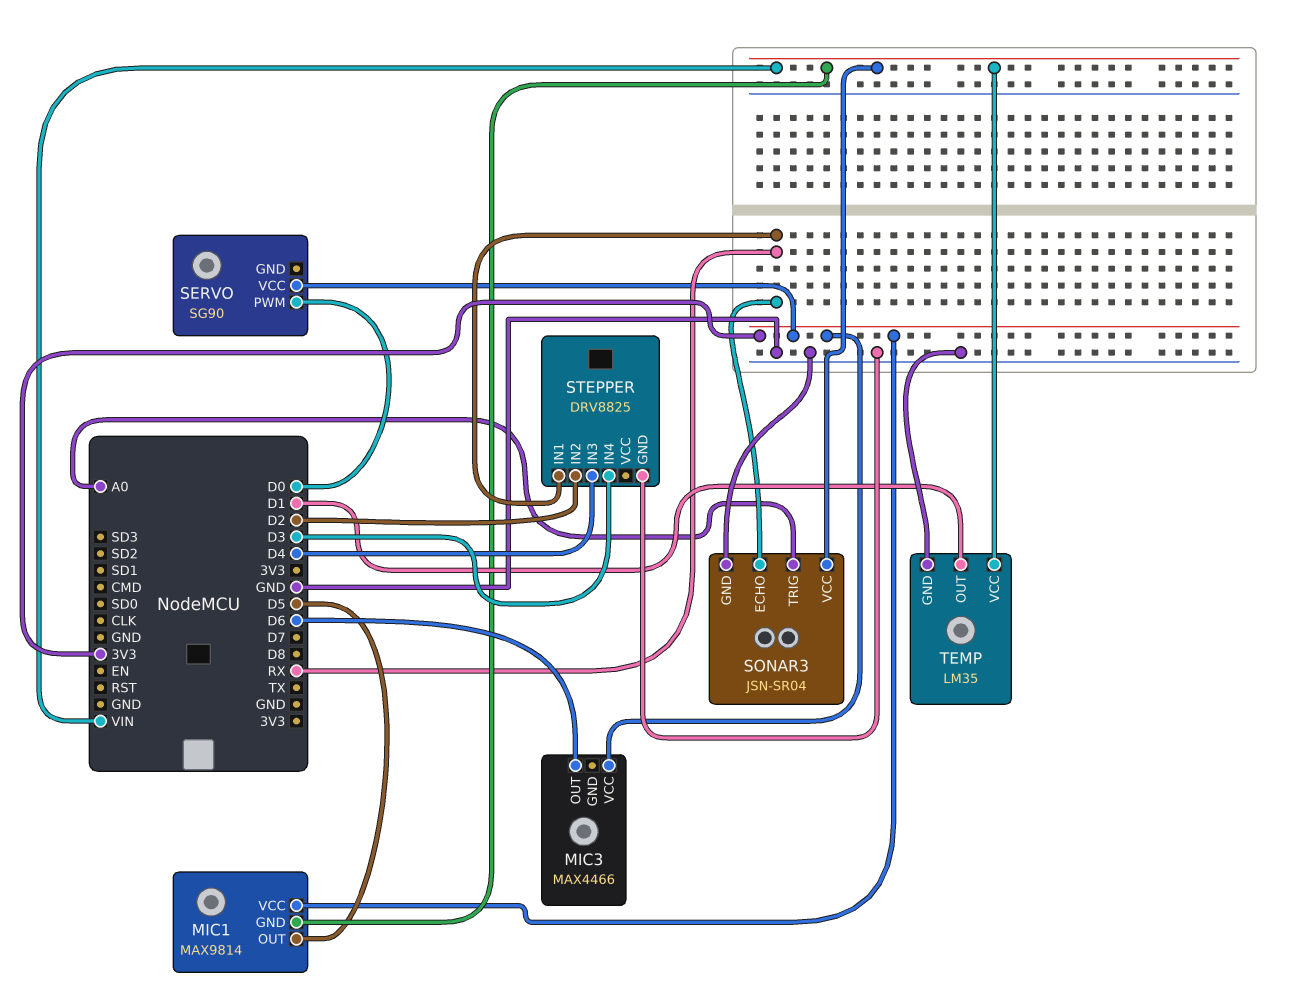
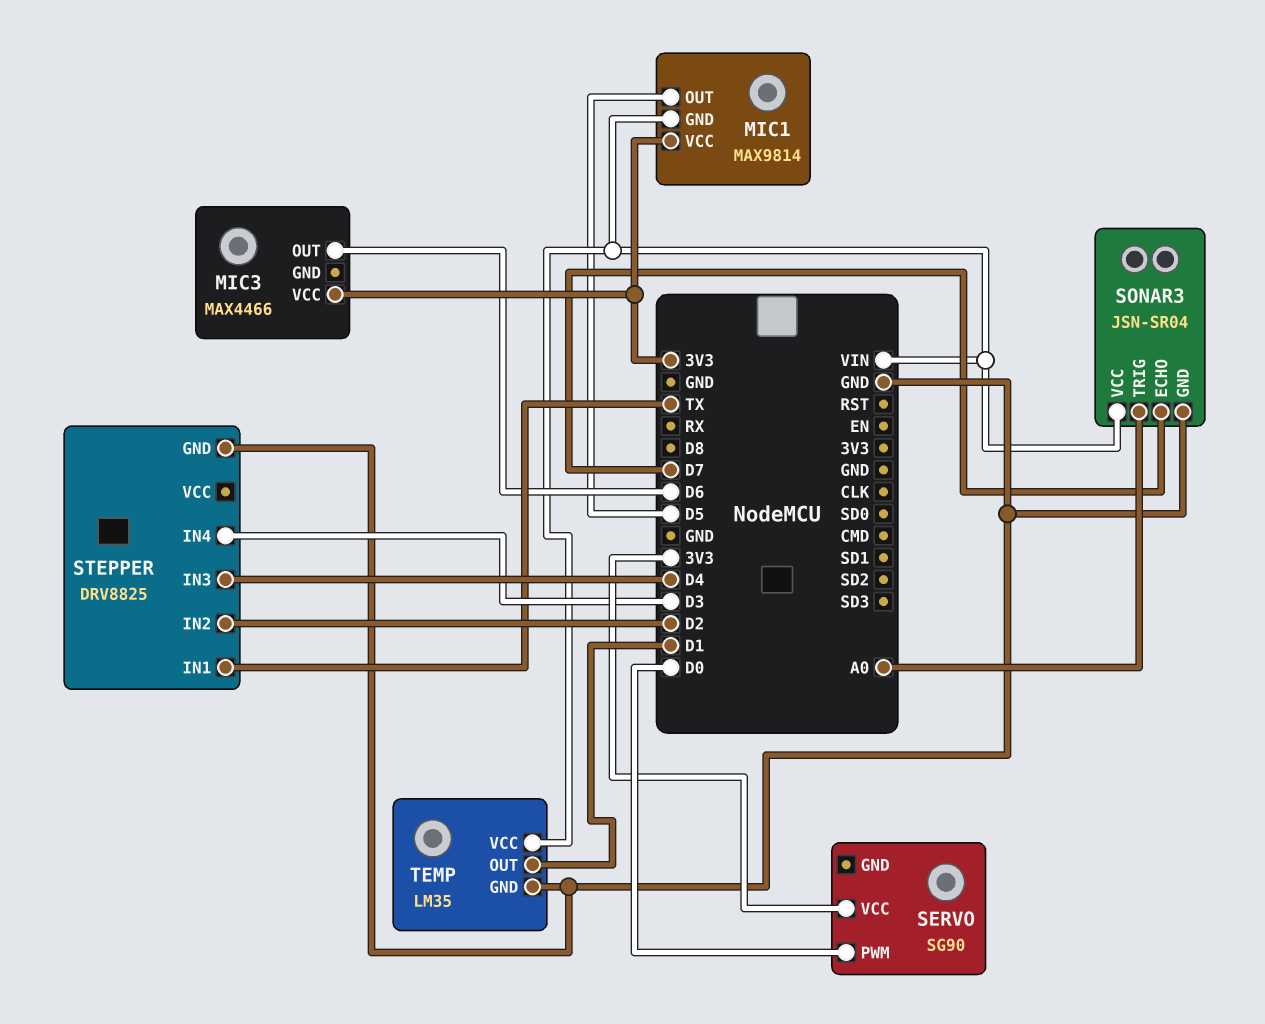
SONAR3 pin ECHO: RX -> D7
STEPPER pin IN1: RX -> TX

